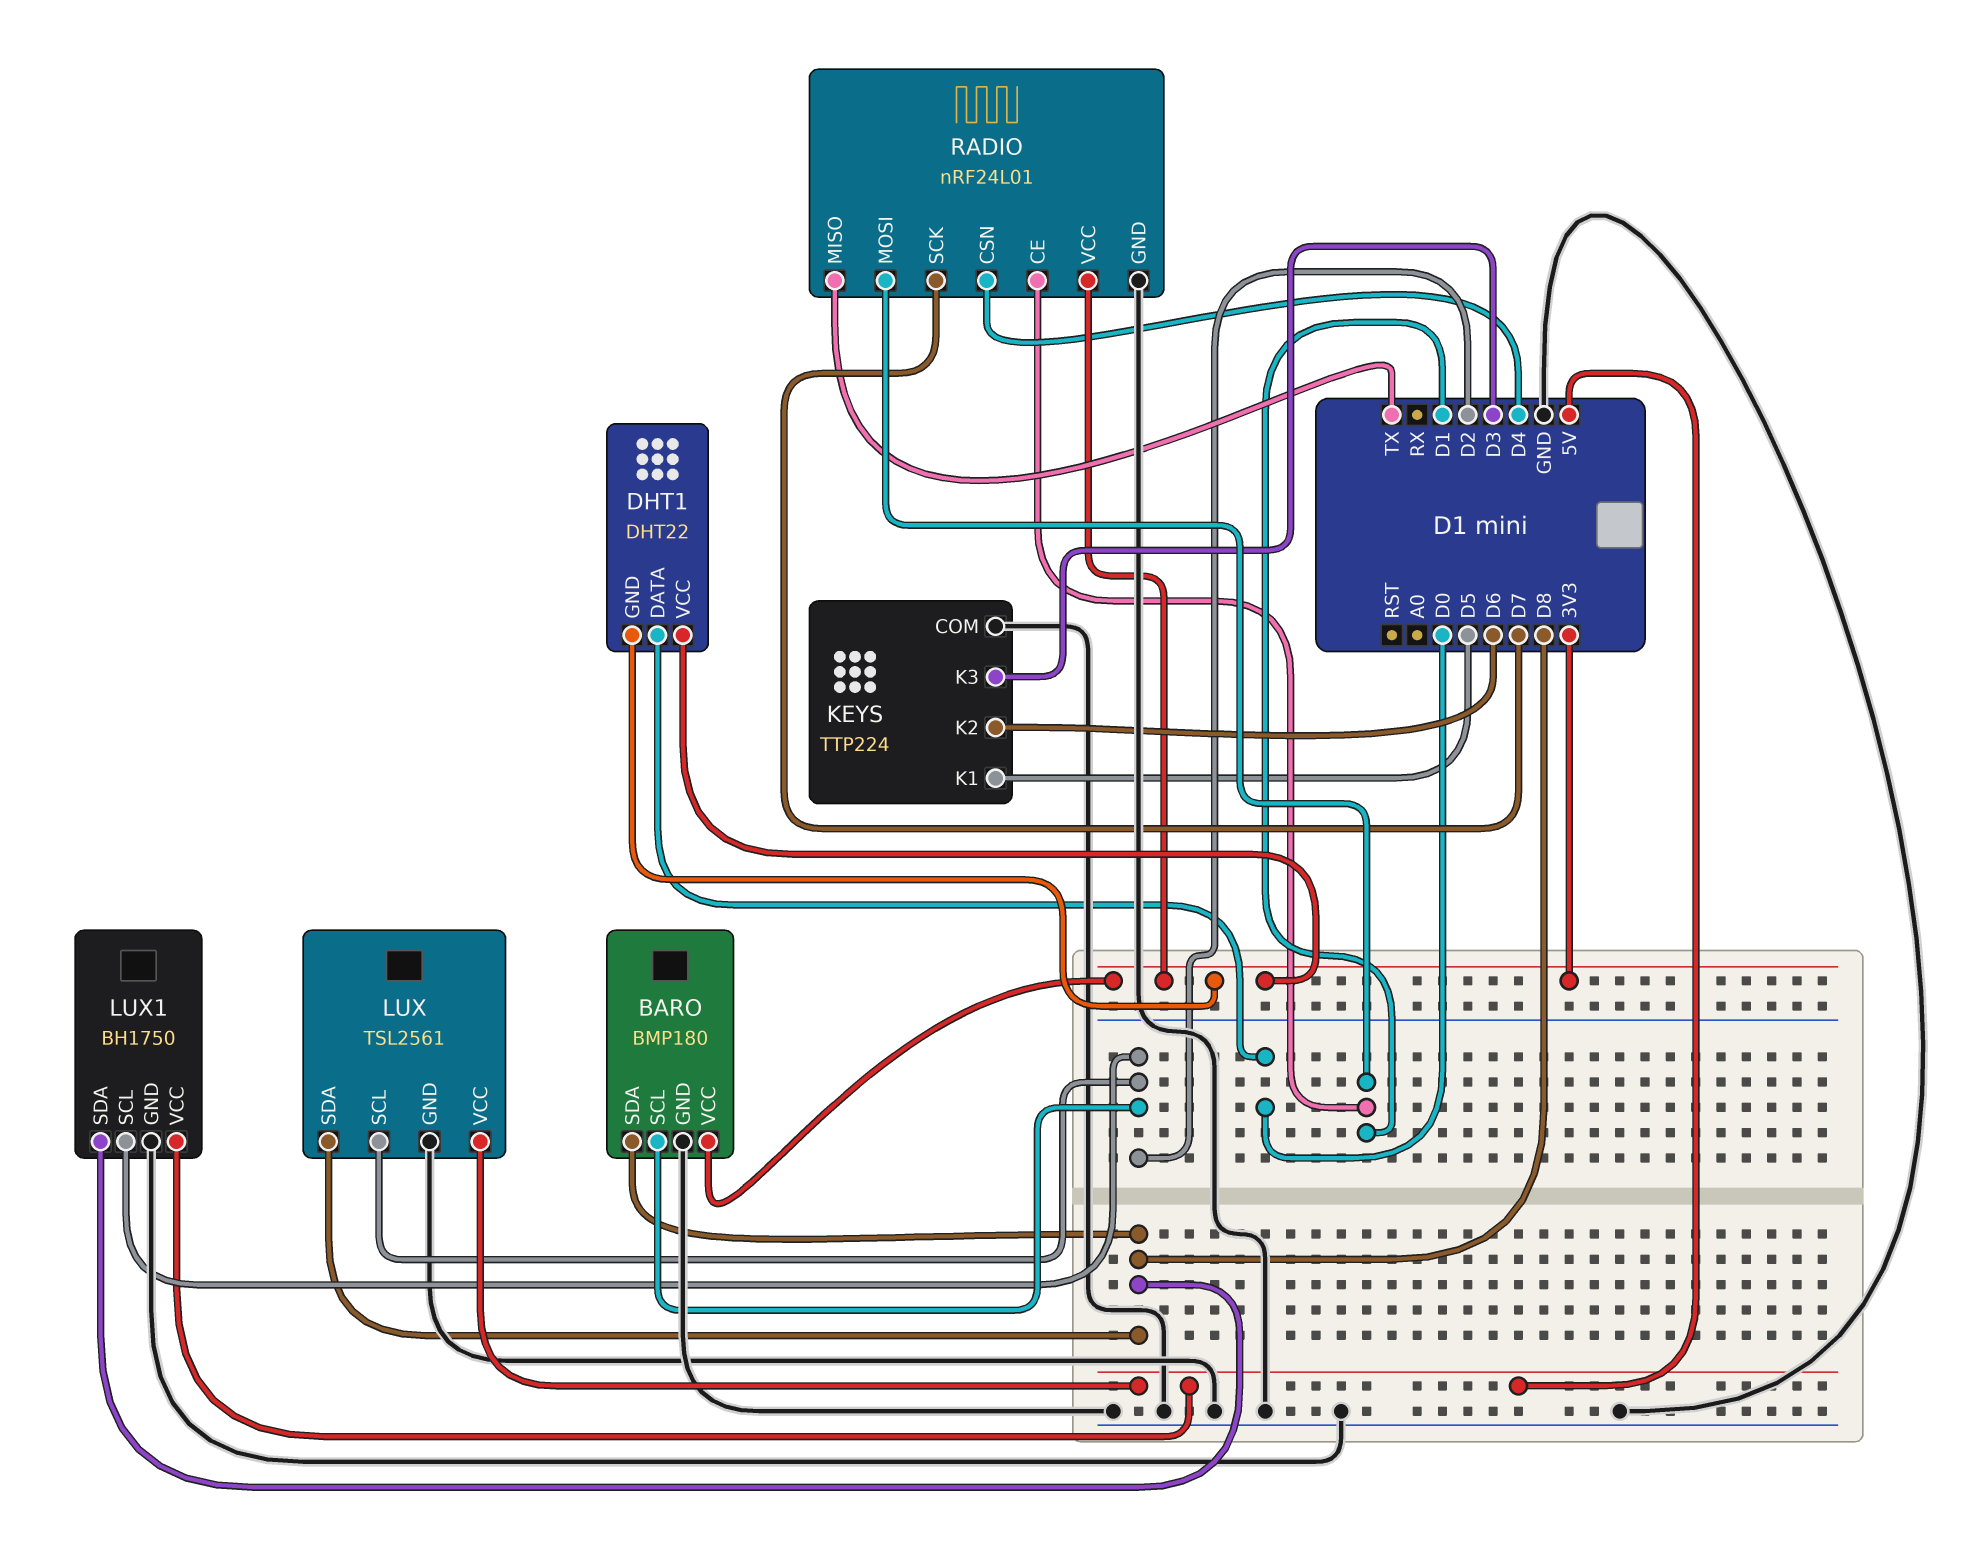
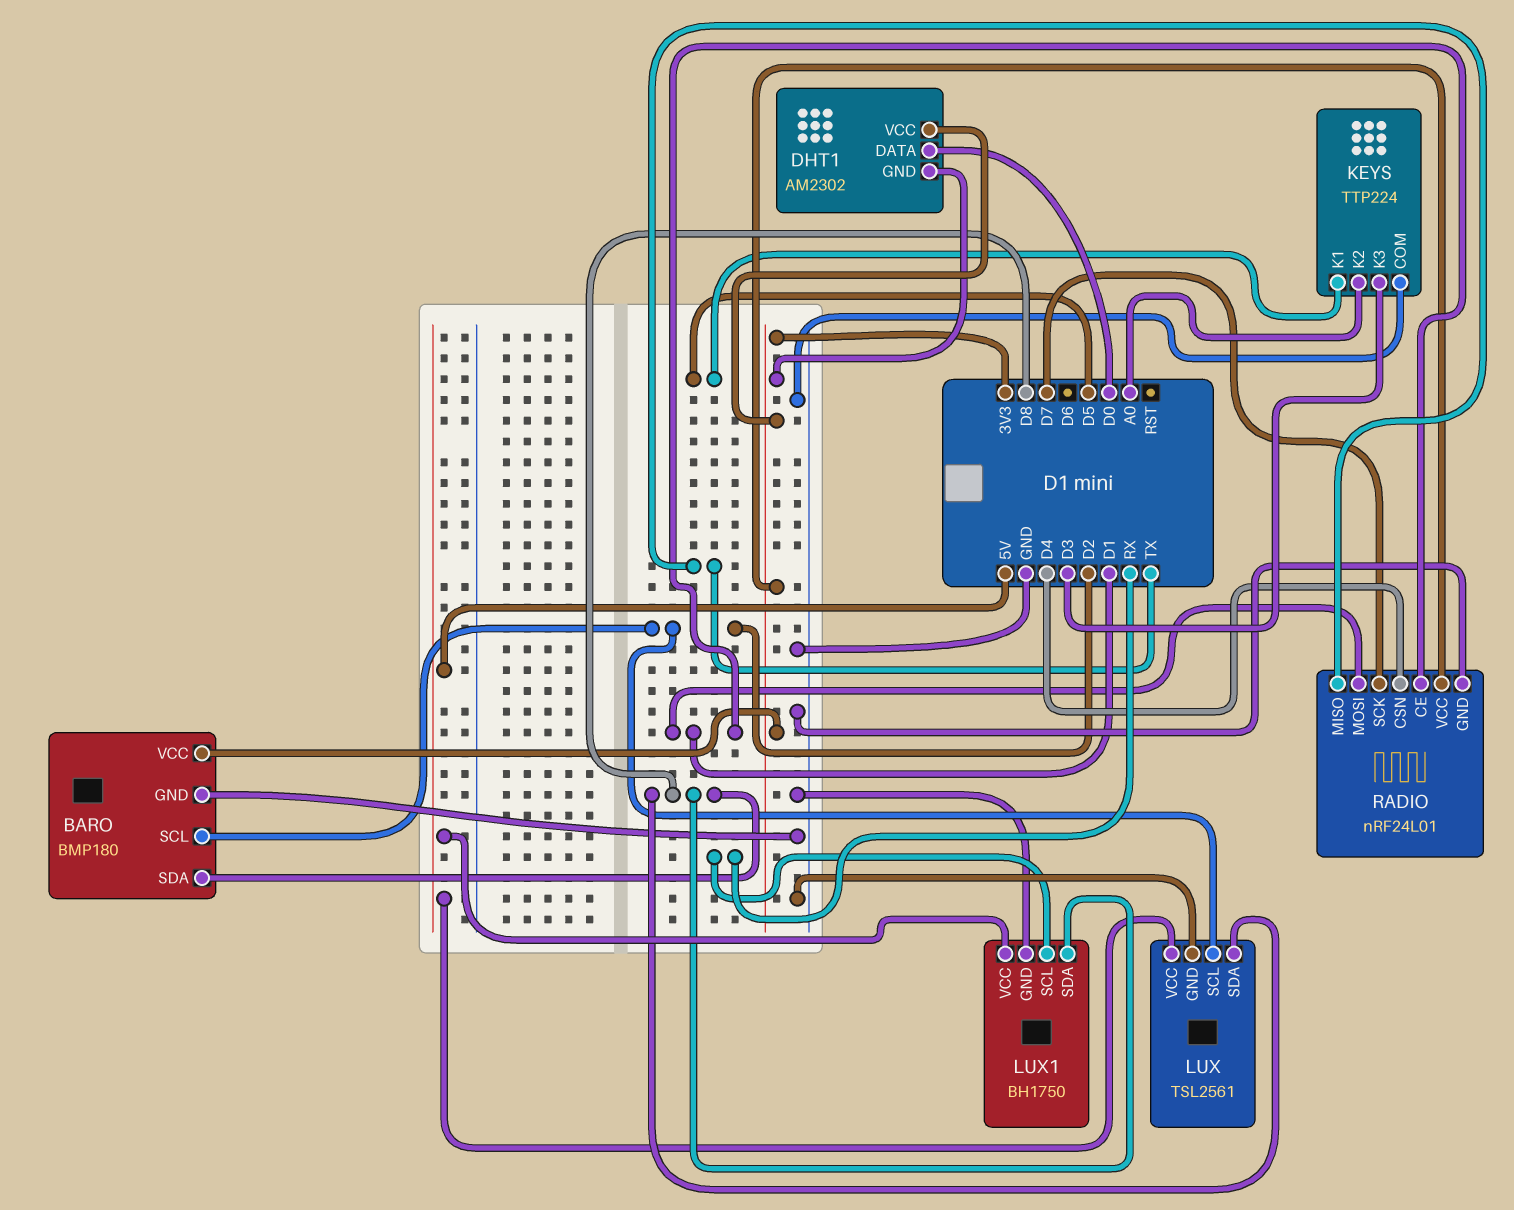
DHT1: DHT22 -> AM2302
KEYS pin K2: D6 -> A0
LUX1 pin SCL: D2 -> RX

